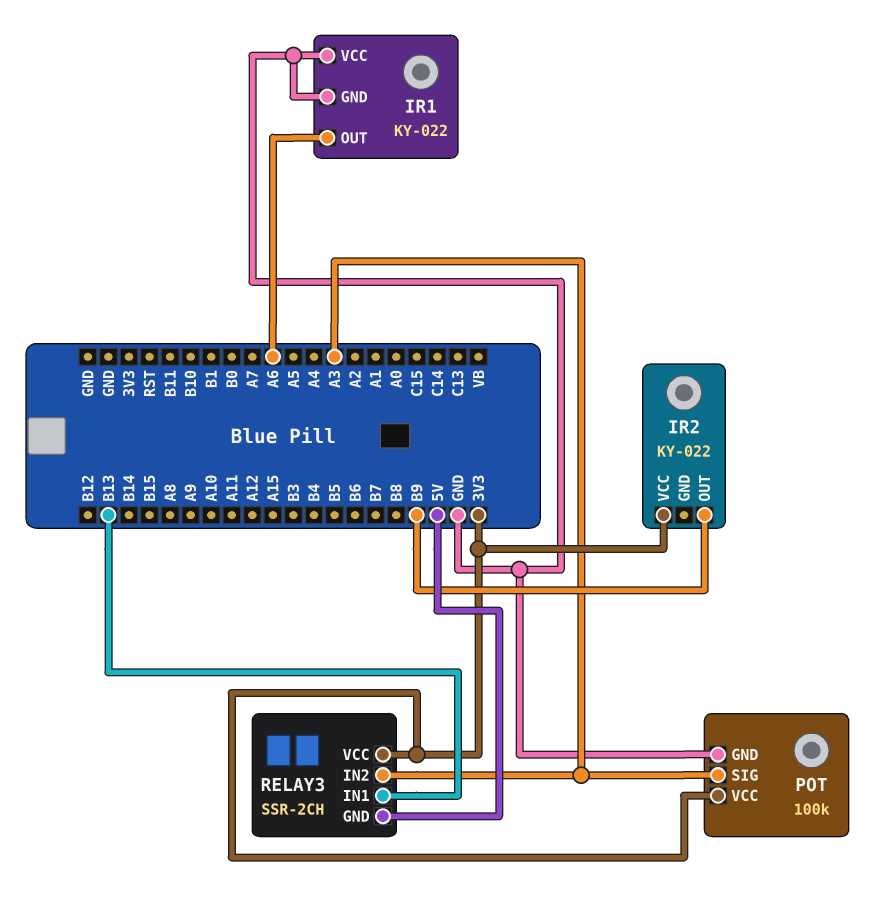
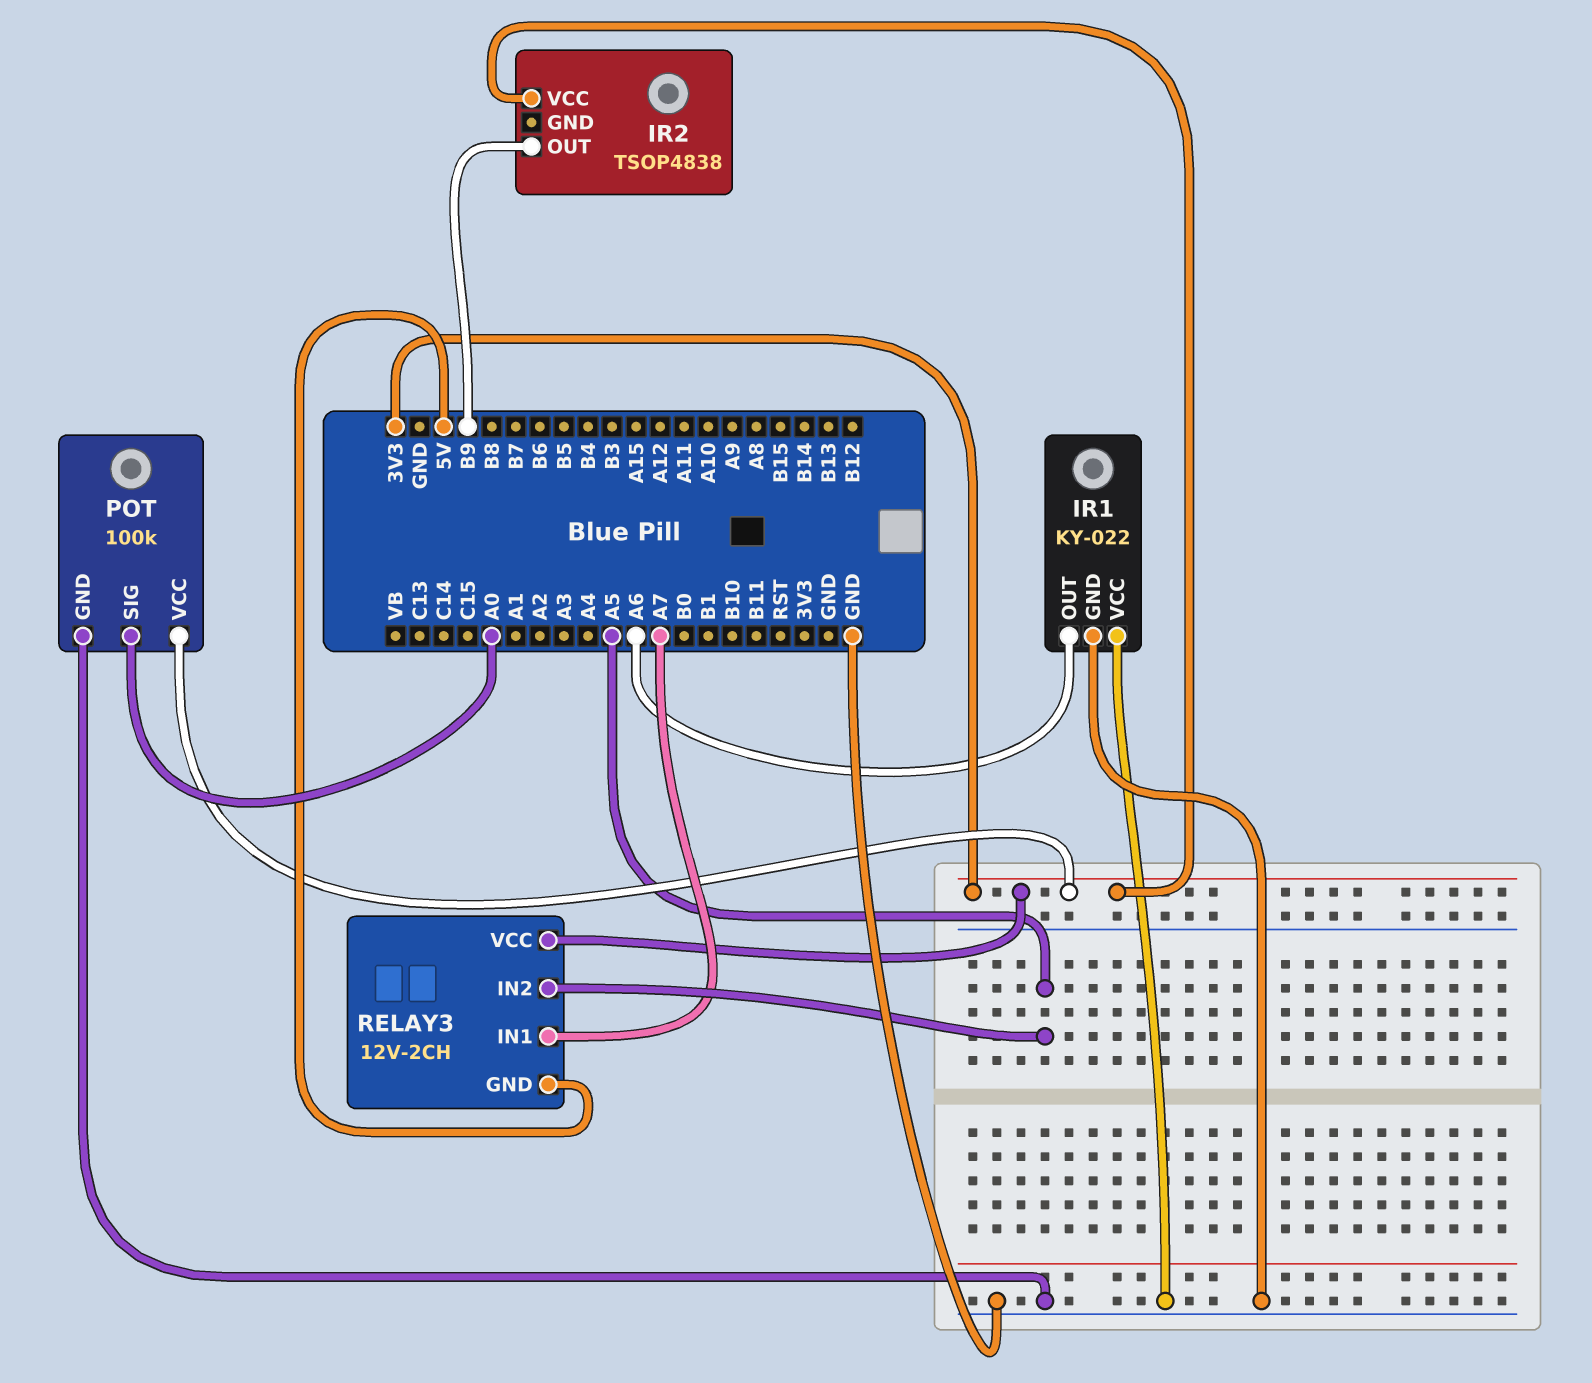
IR2: KY-022 -> TSOP4838
POT pin SIG: A3 -> A0
RELAY3: SSR-2CH -> 12V-2CH
RELAY3 pin IN1: B13 -> A7
RELAY3 pin IN2: A3 -> A5

